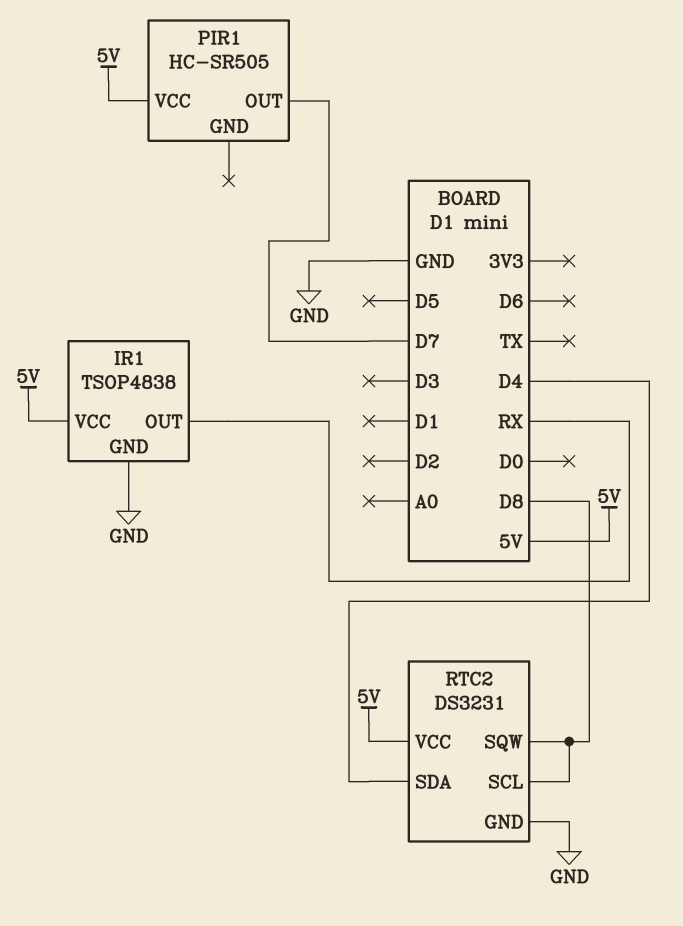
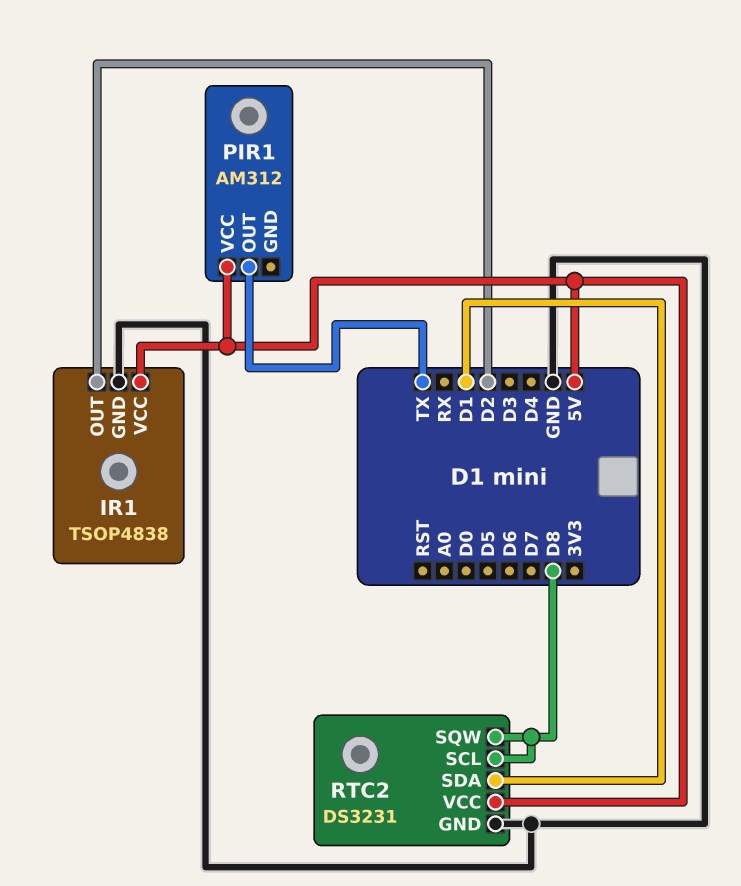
IR1 pin OUT: RX -> D2
PIR1: HC-SR505 -> AM312
PIR1 pin OUT: D7 -> TX
RTC2 pin SDA: D4 -> D1

